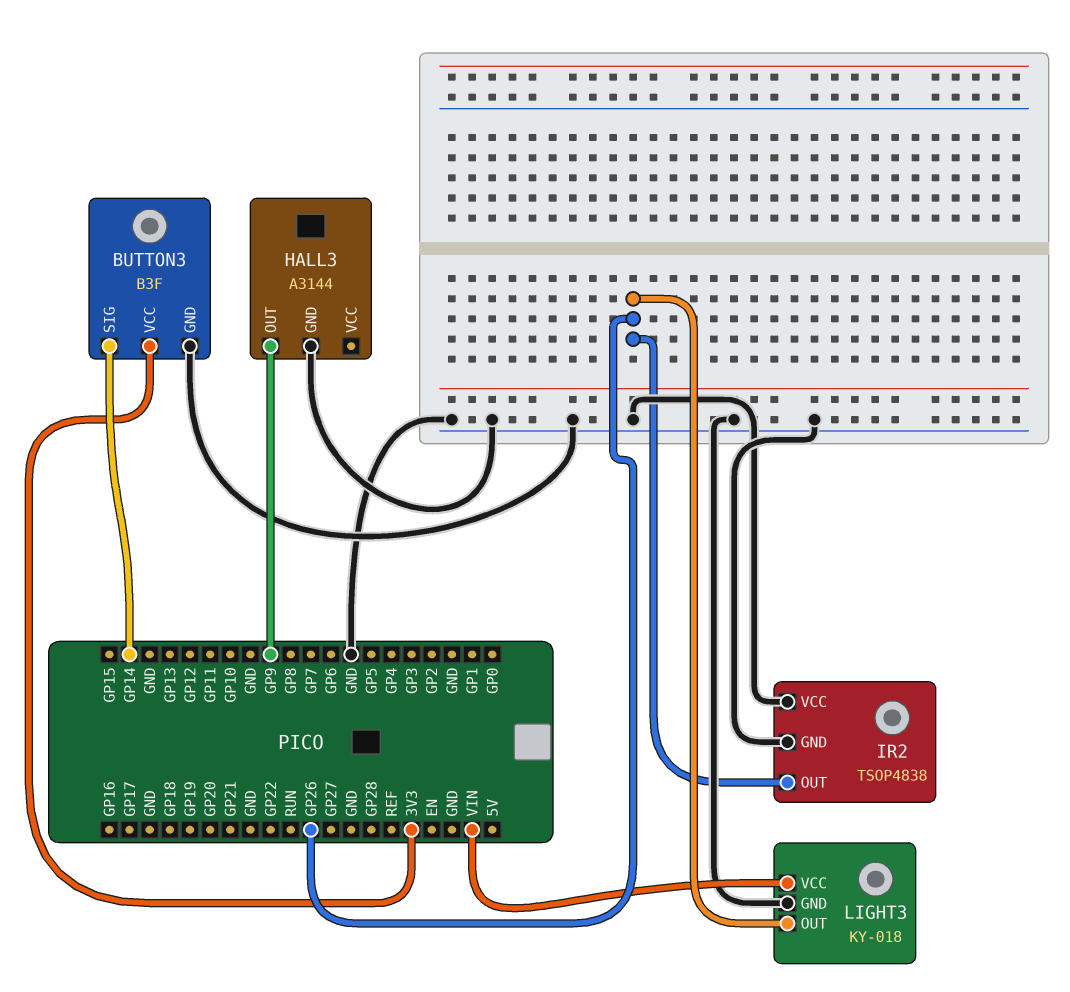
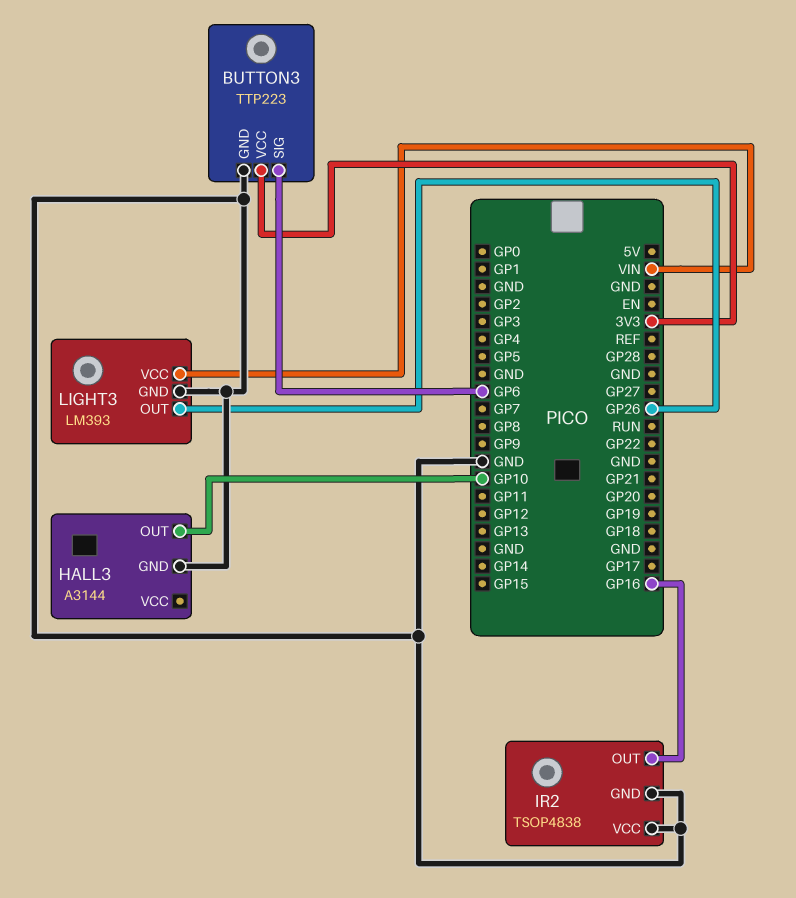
BUTTON3: B3F -> TTP223
BUTTON3 pin SIG: GP14 -> GP6
HALL3 pin OUT: GP9 -> GP10
IR2 pin OUT: GP26 -> GP16
LIGHT3: KY-018 -> LM393

